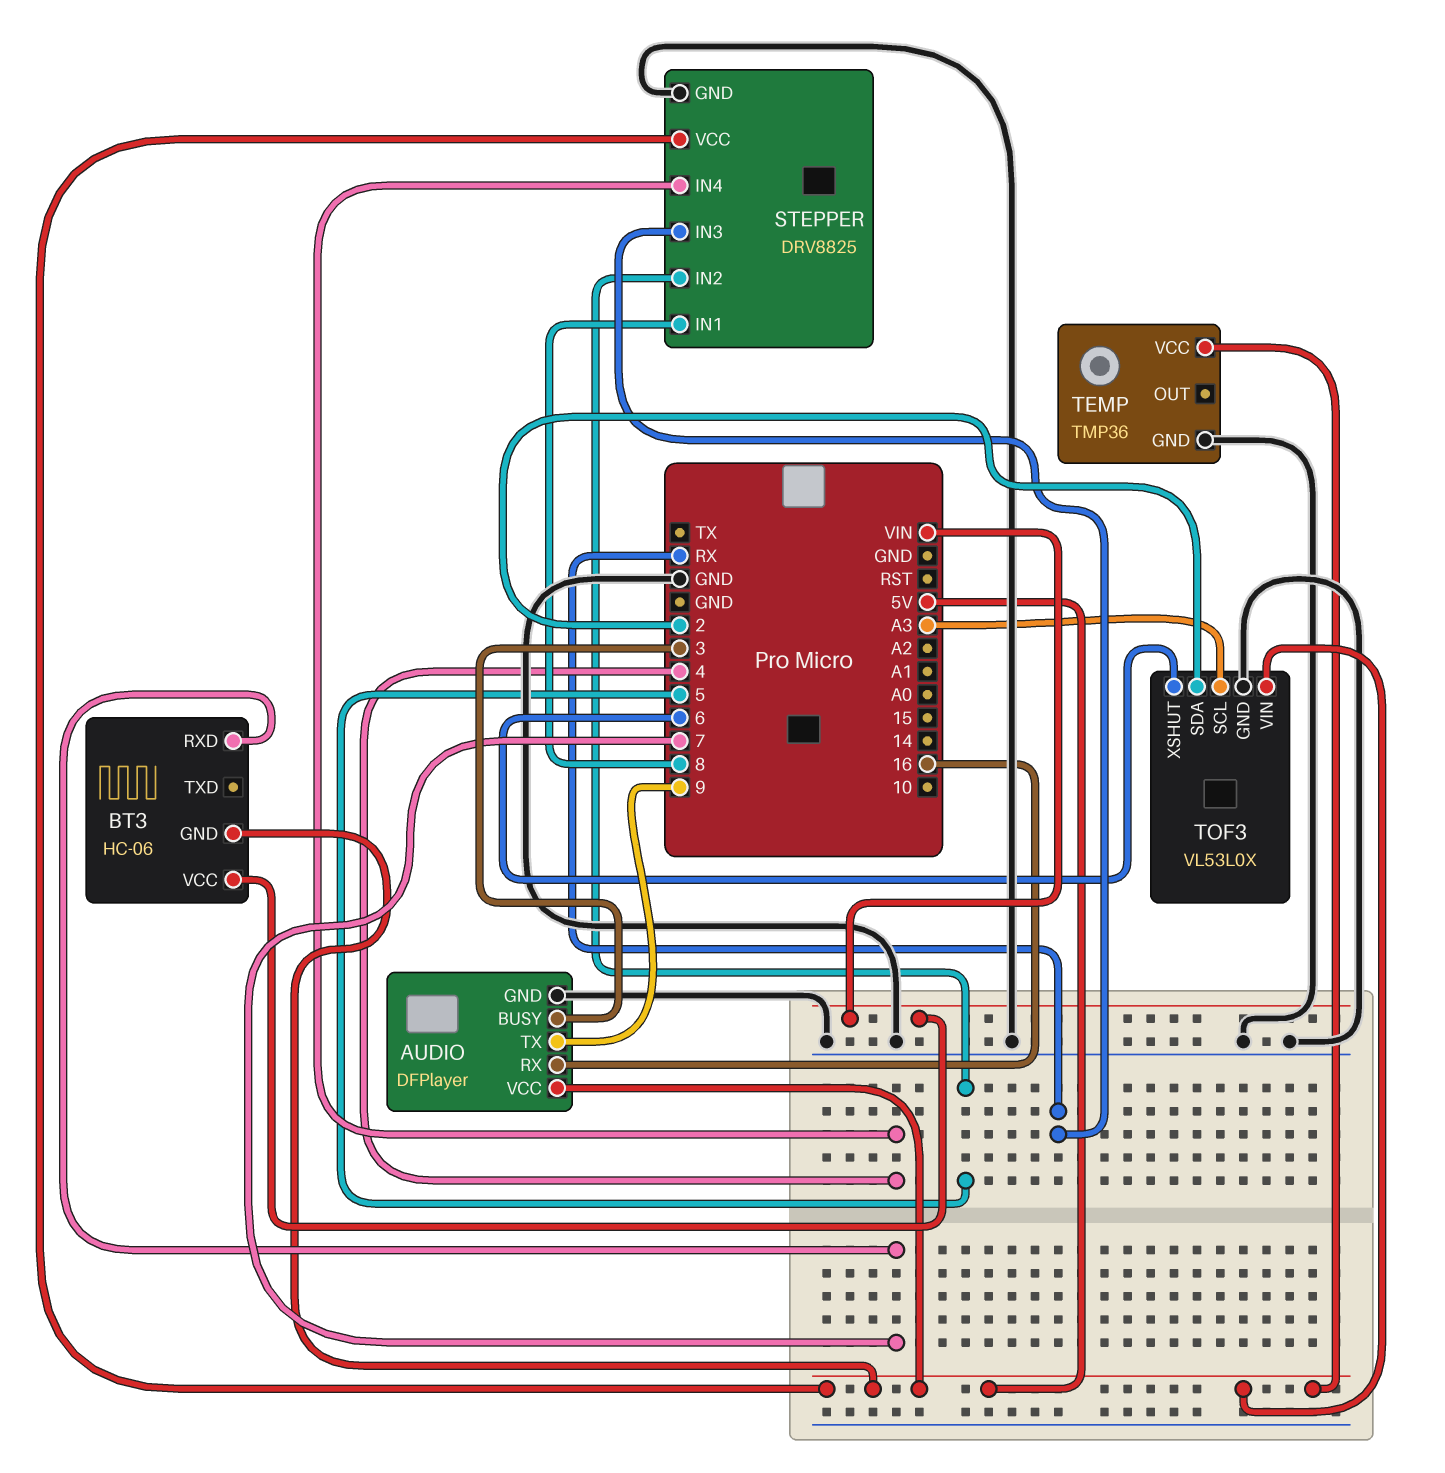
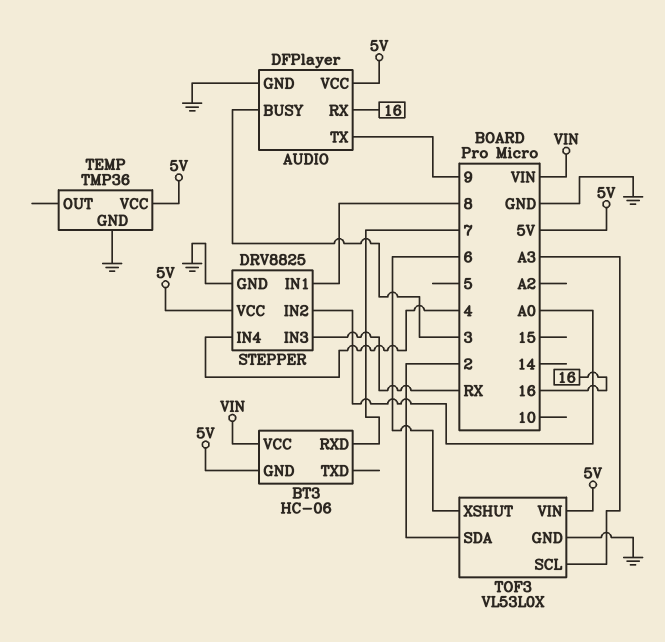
STEPPER pin IN2: 5 -> A0

